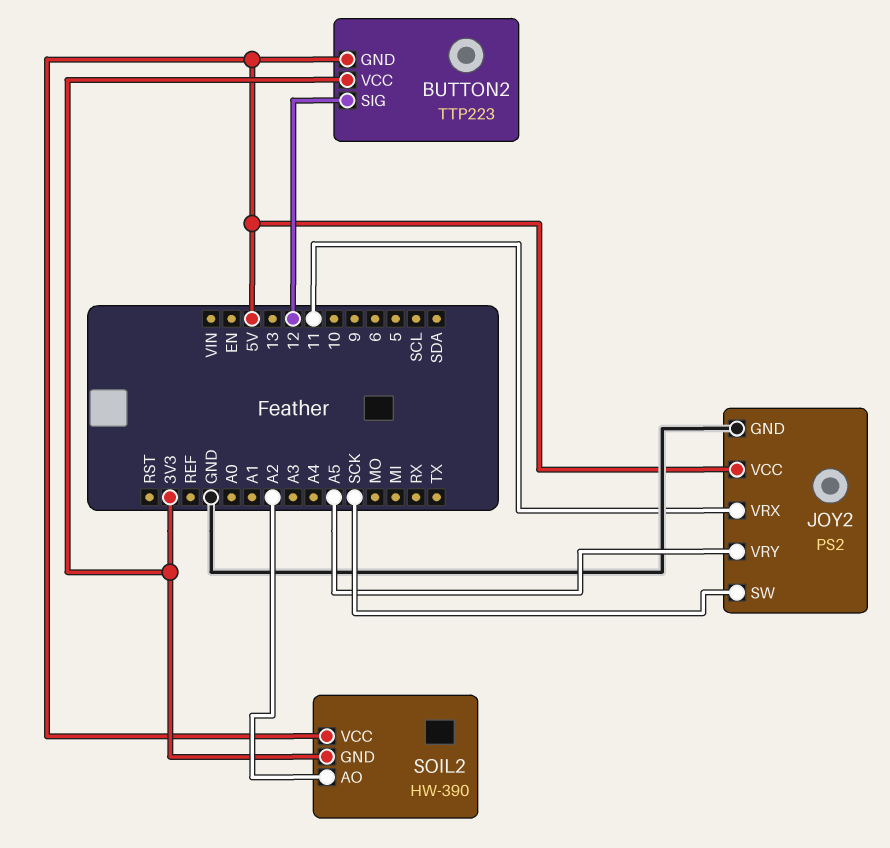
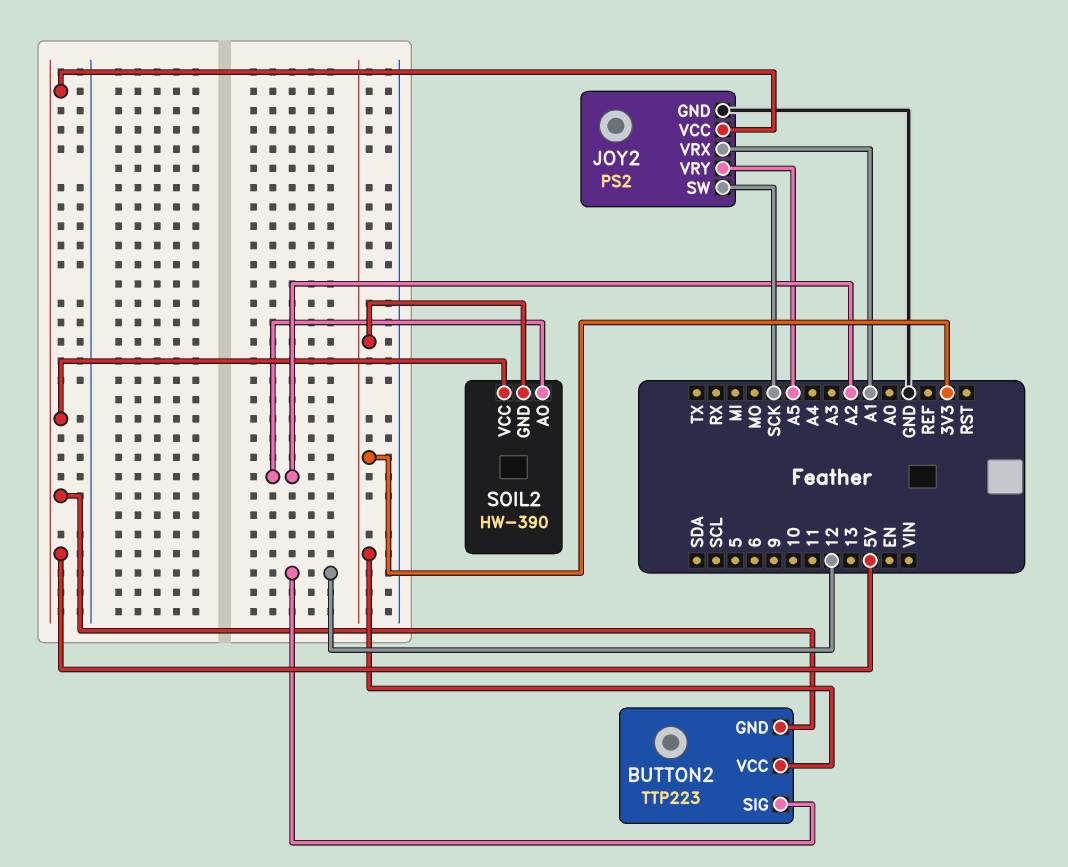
JOY2 pin VRX: 11 -> A1

